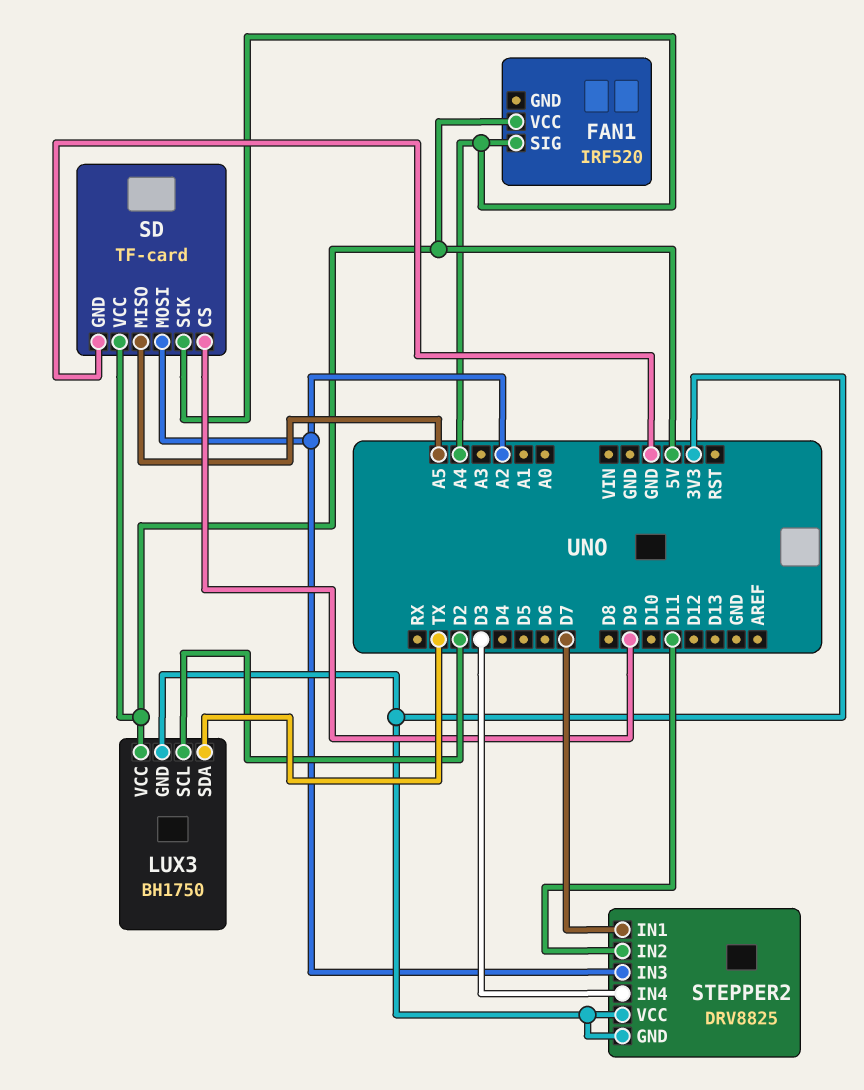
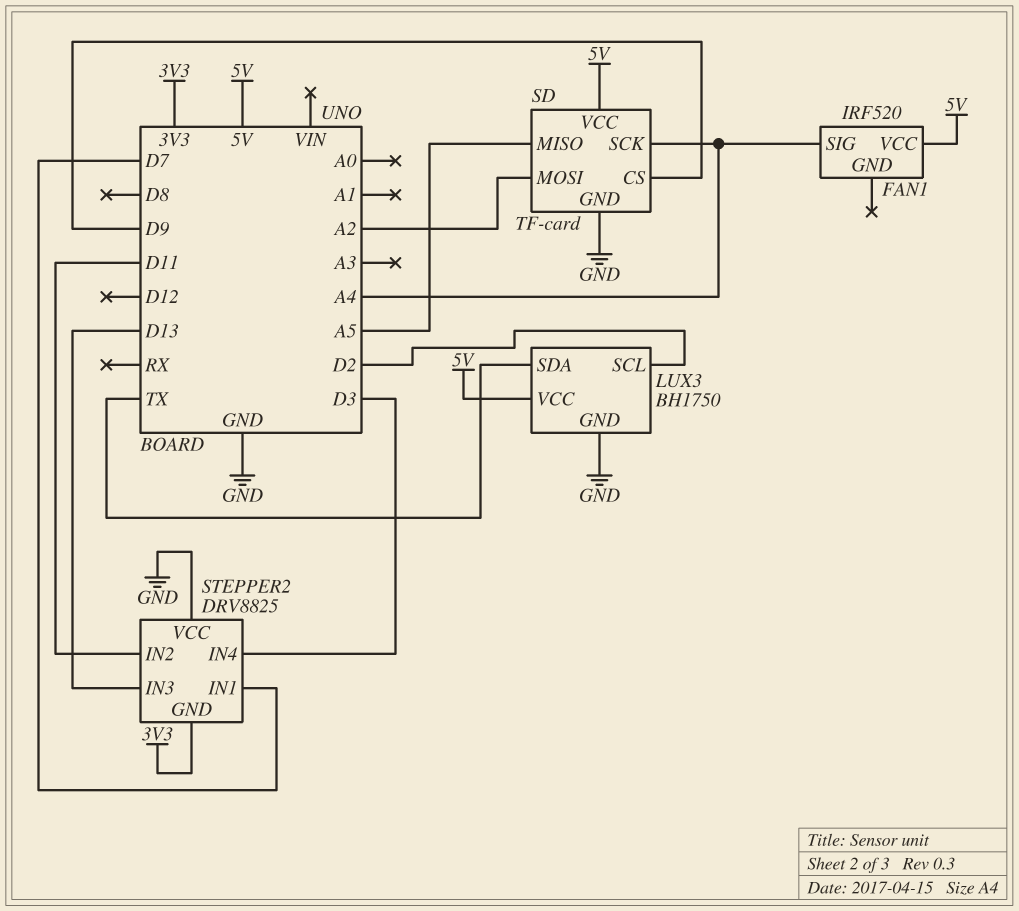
LUX3 pin GND: 3V3 -> GND
STEPPER2 pin IN3: A2 -> D13
STEPPER2 pin VCC: 3V3 -> GND

